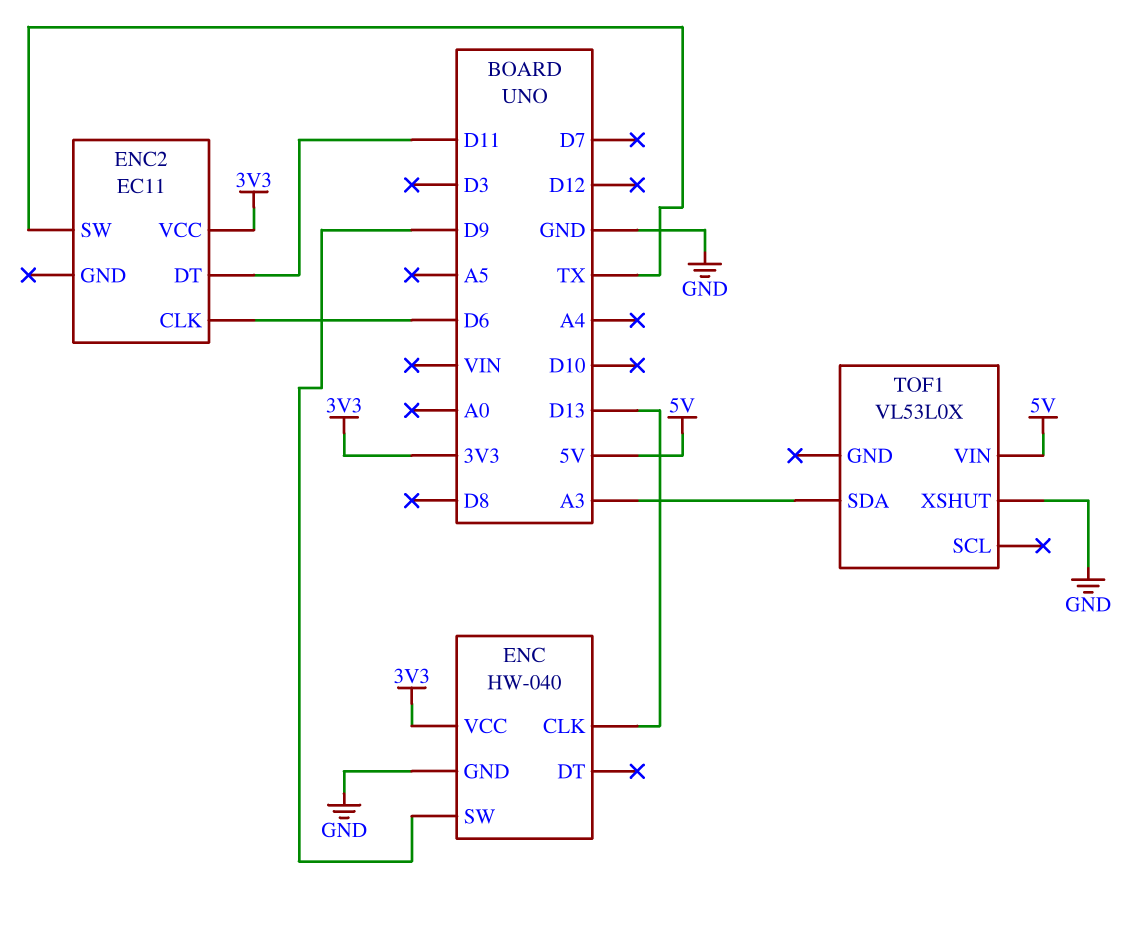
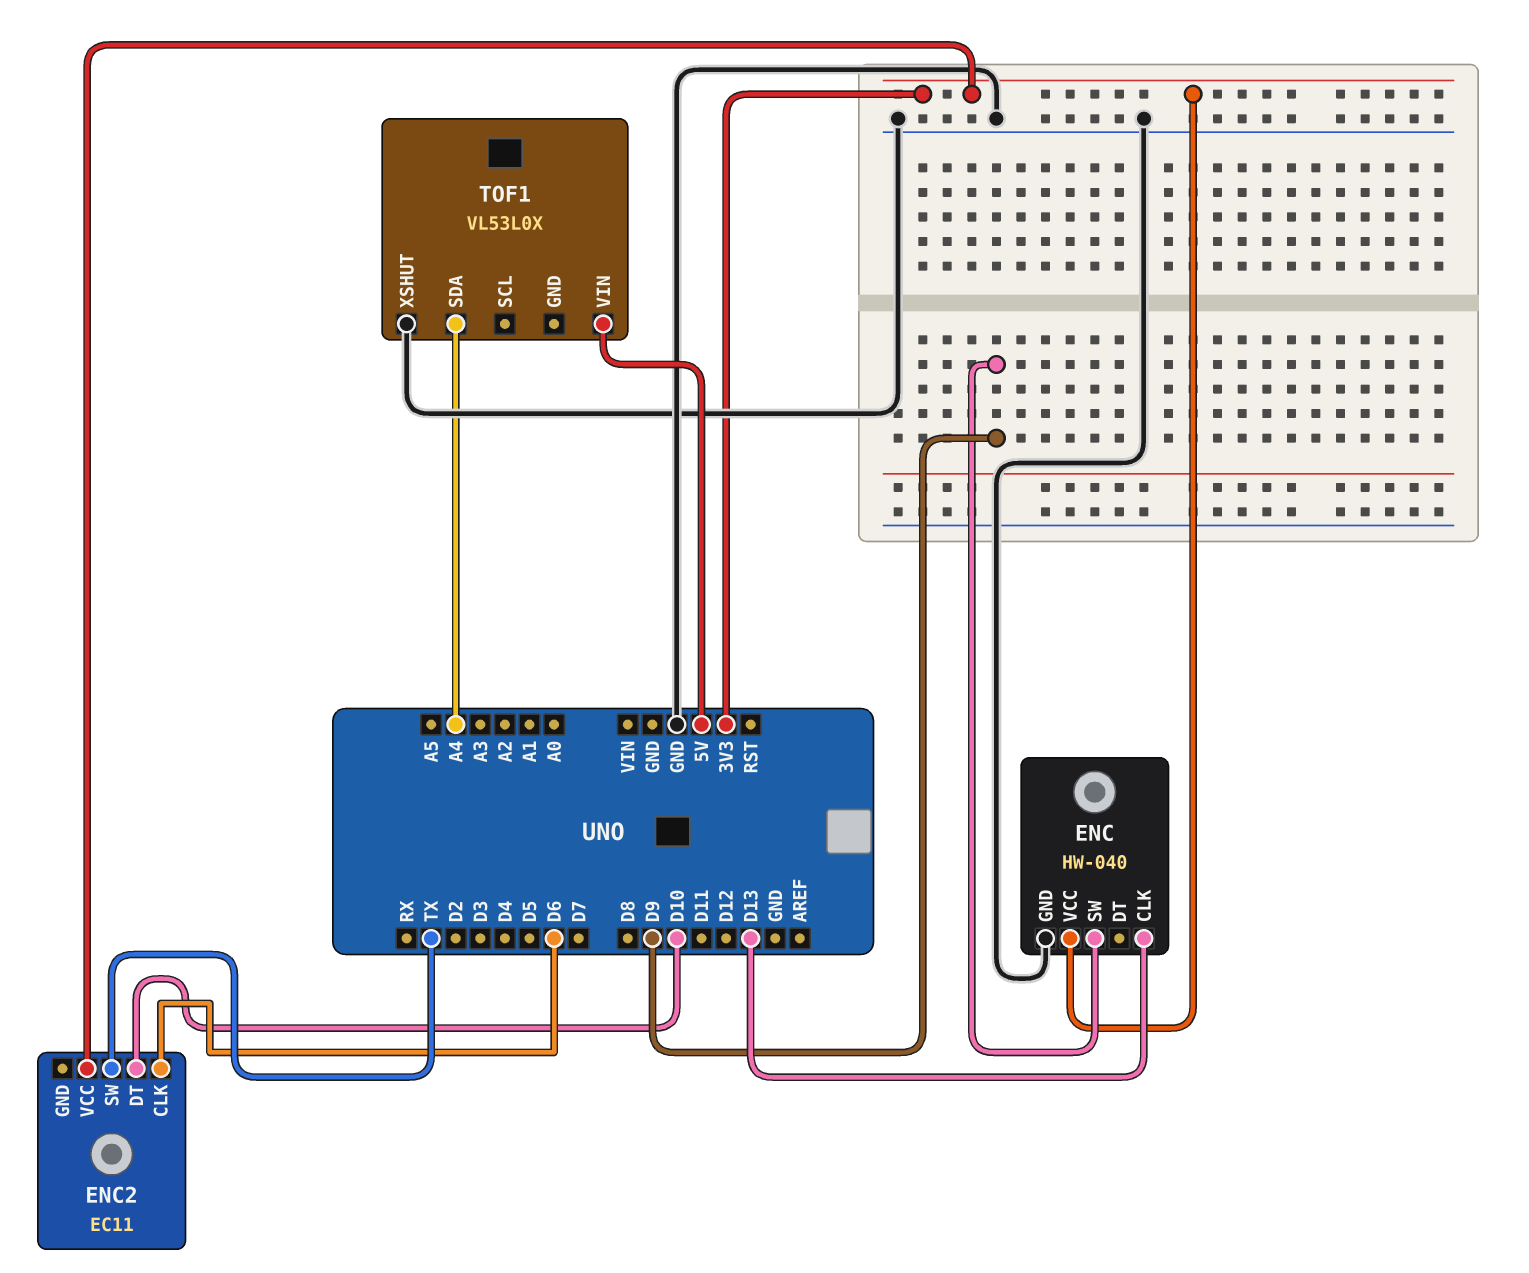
ENC2 pin DT: D11 -> D10
TOF1 pin SDA: A3 -> A4

